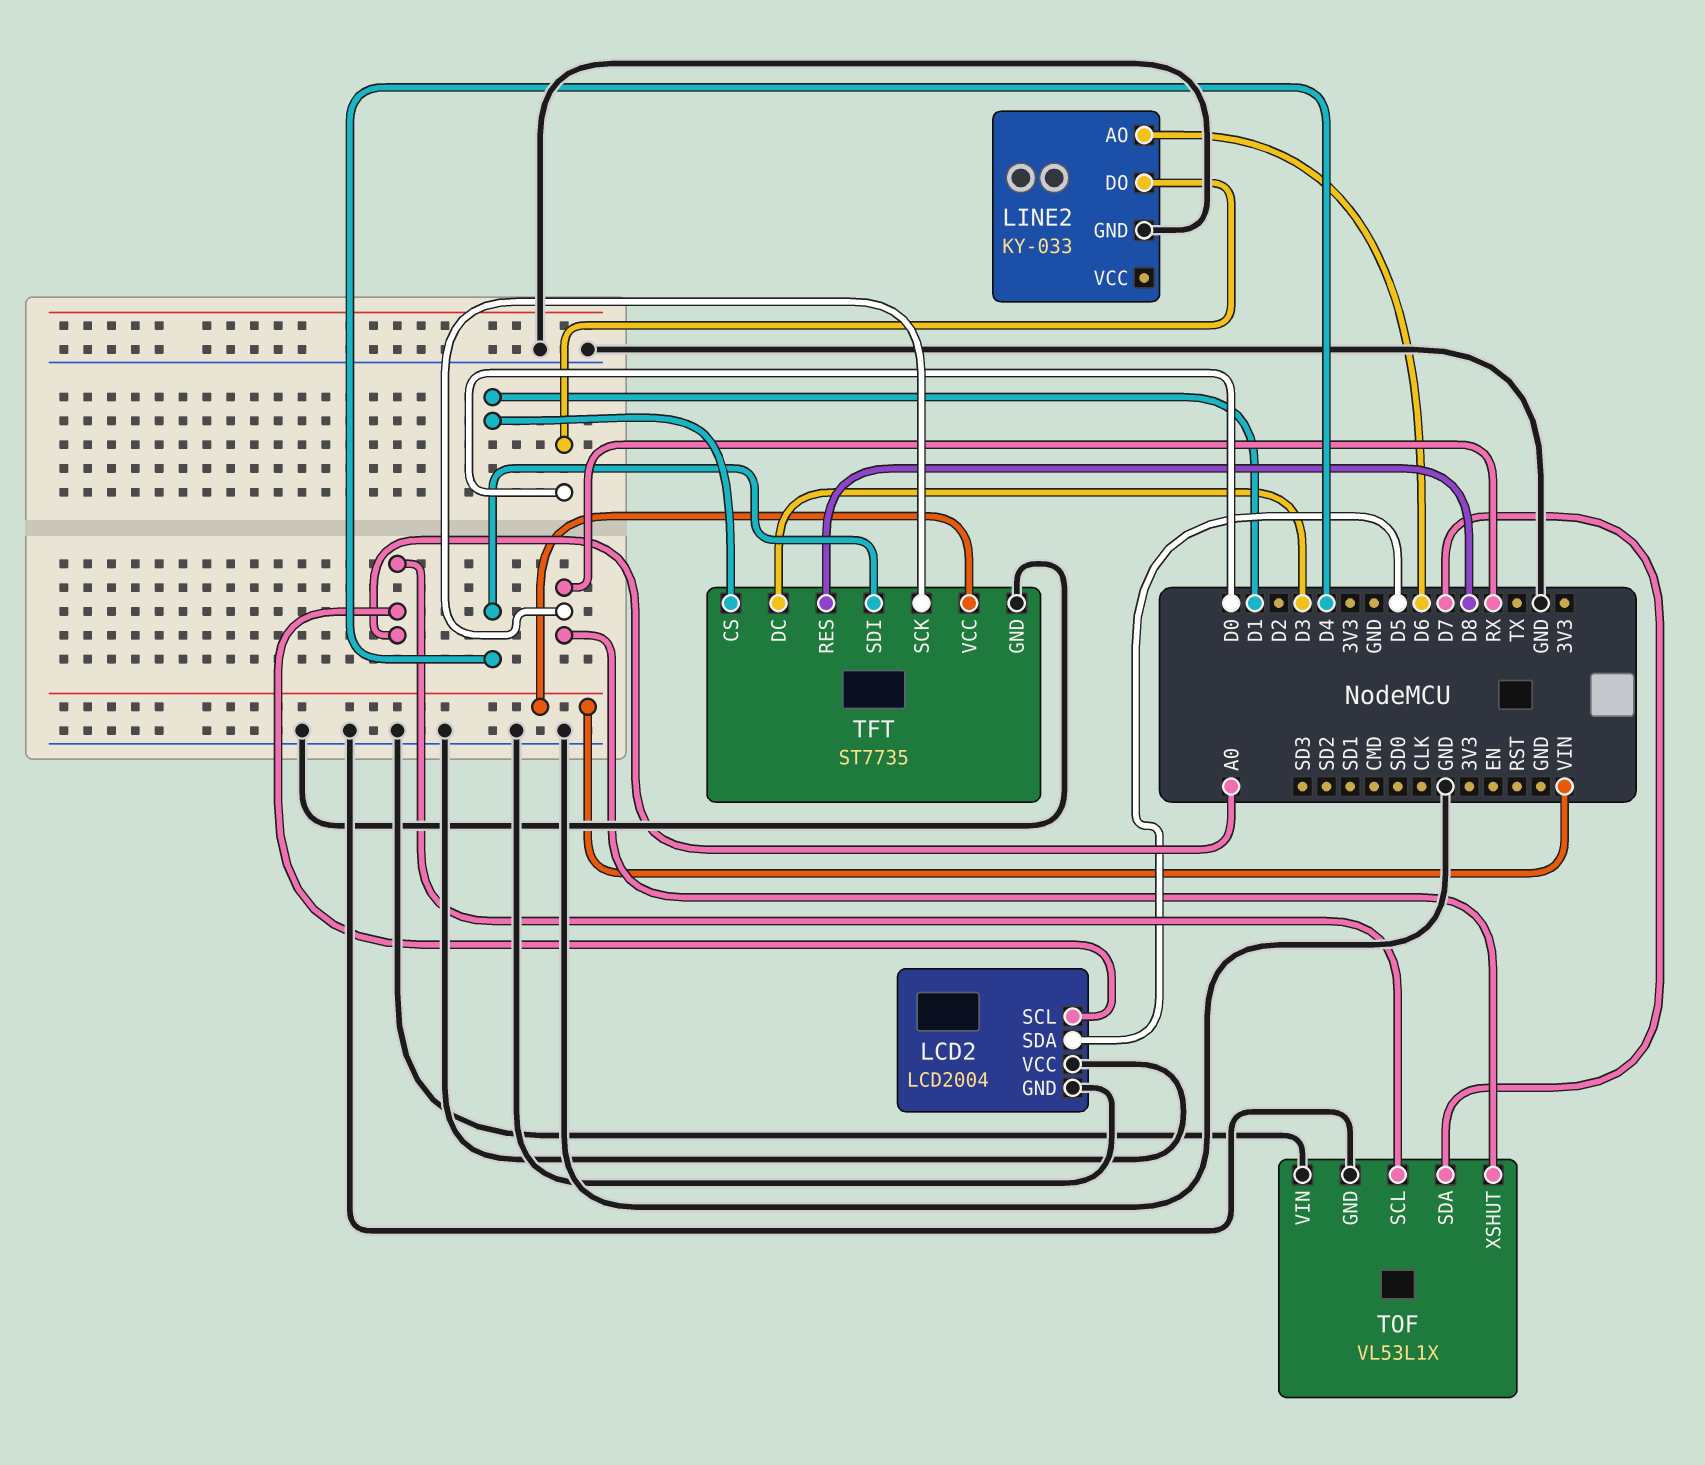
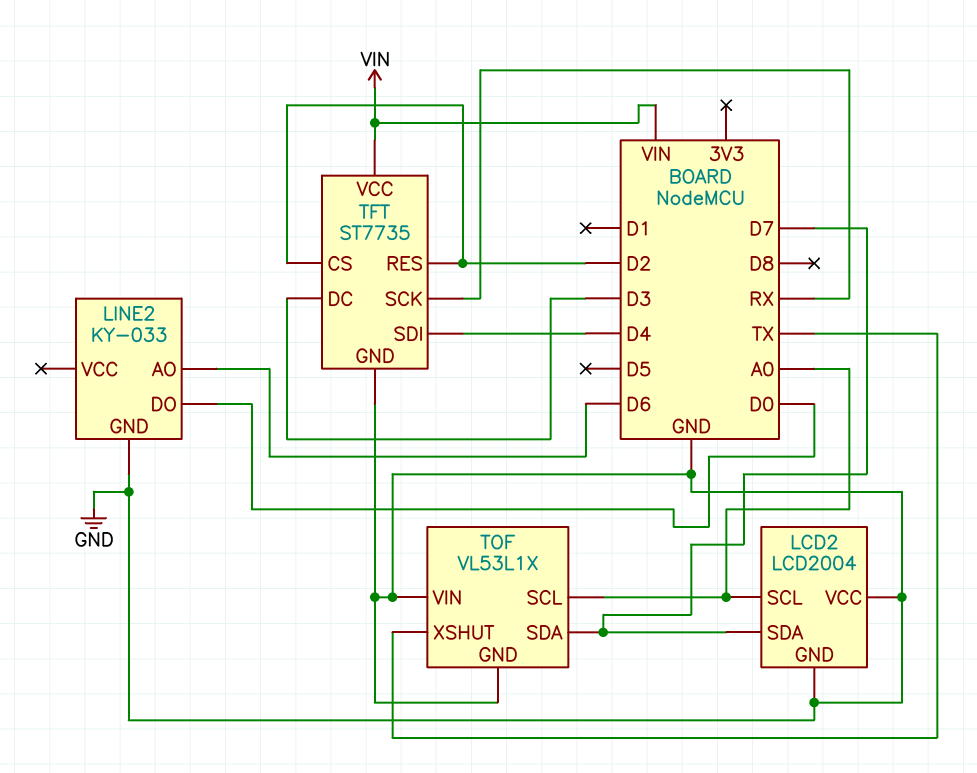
LCD2 pin SDA: D5 -> D7
TFT pin CS: D1 -> D2
TFT pin RES: D8 -> D2
TOF pin XSHUT: RX -> TX

